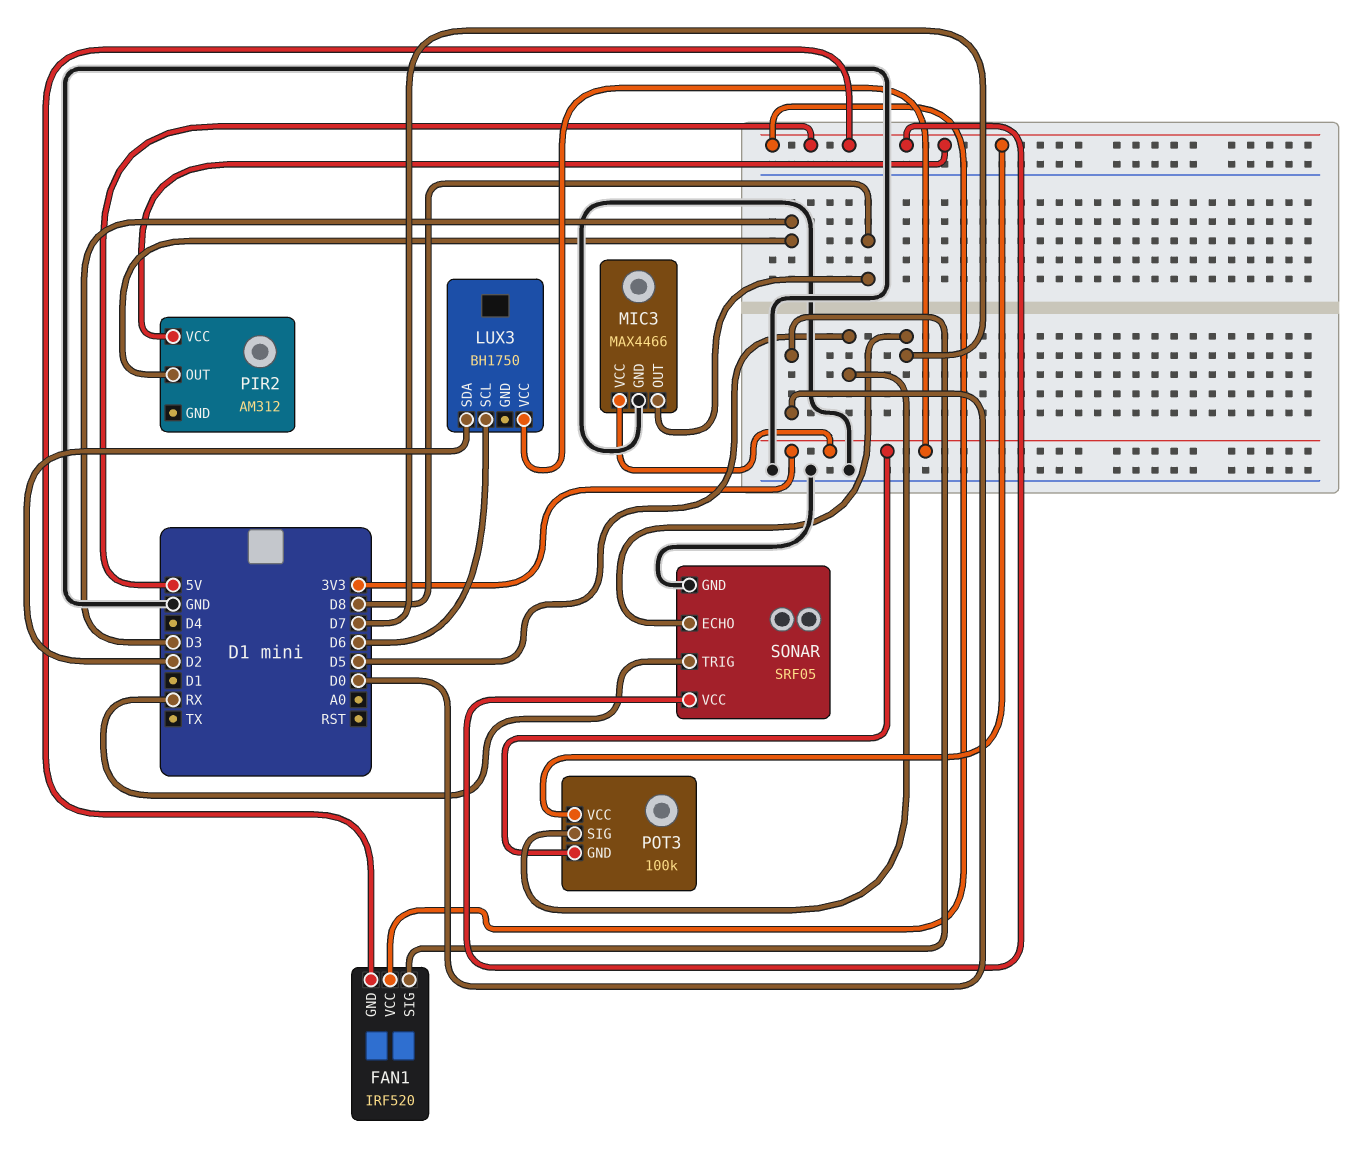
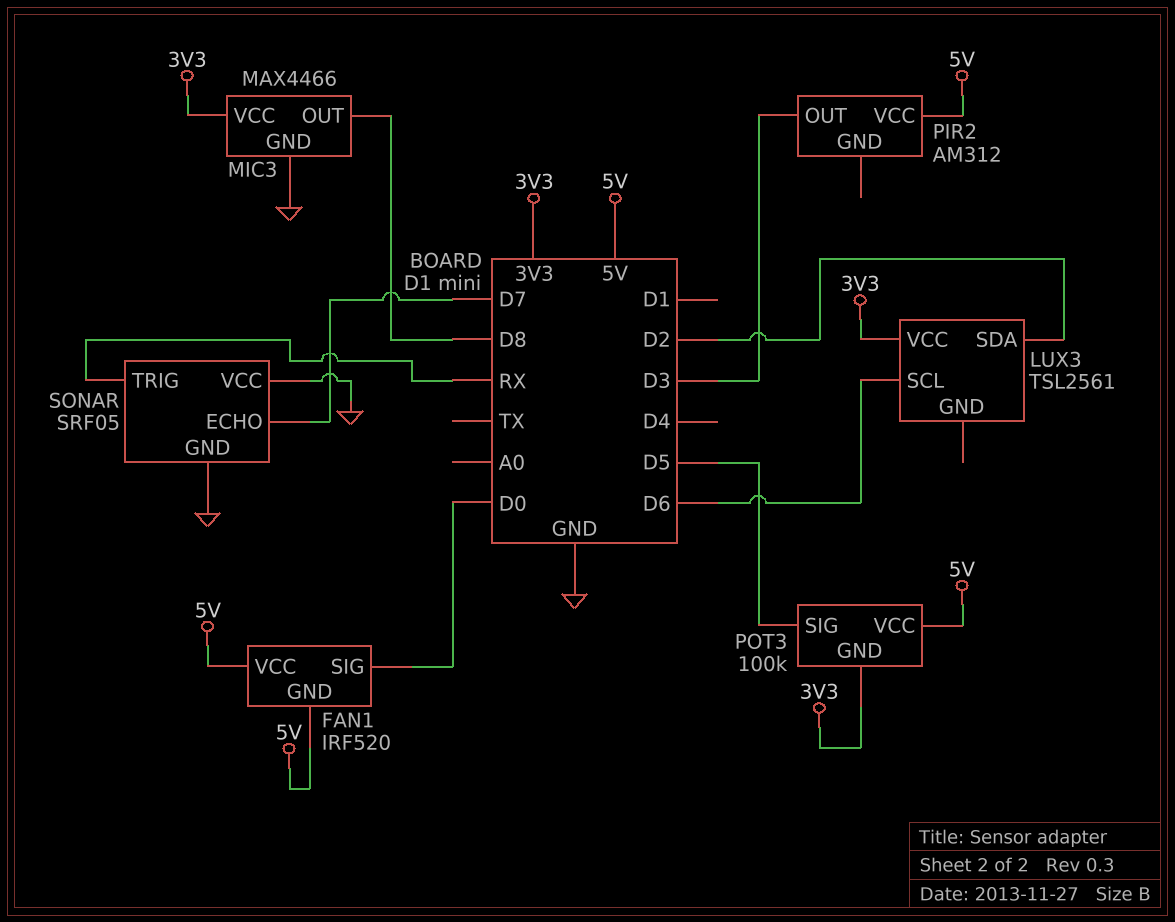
LUX3: BH1750 -> TSL2561
SONAR pin VCC: 5V -> GND

